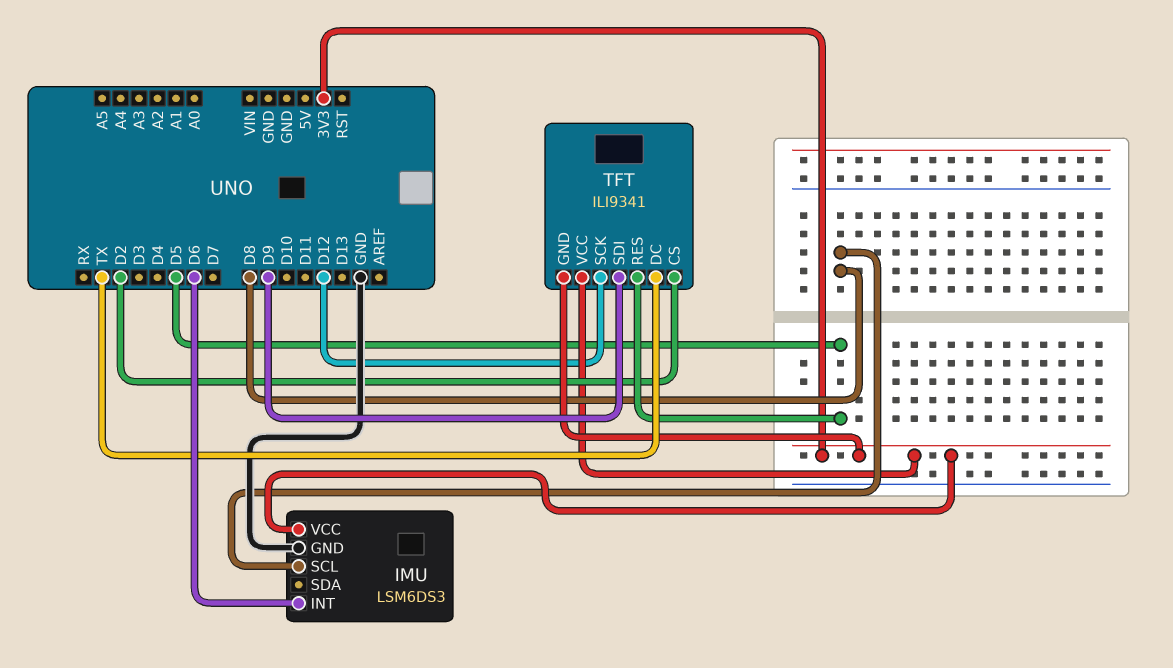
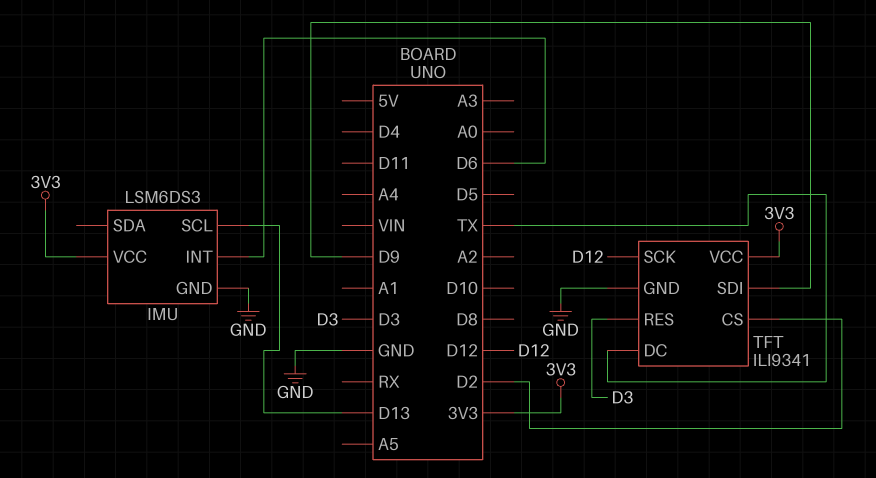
IMU pin SCL: D8 -> D13
TFT pin GND: 3V3 -> GND
TFT pin RES: D5 -> D3

